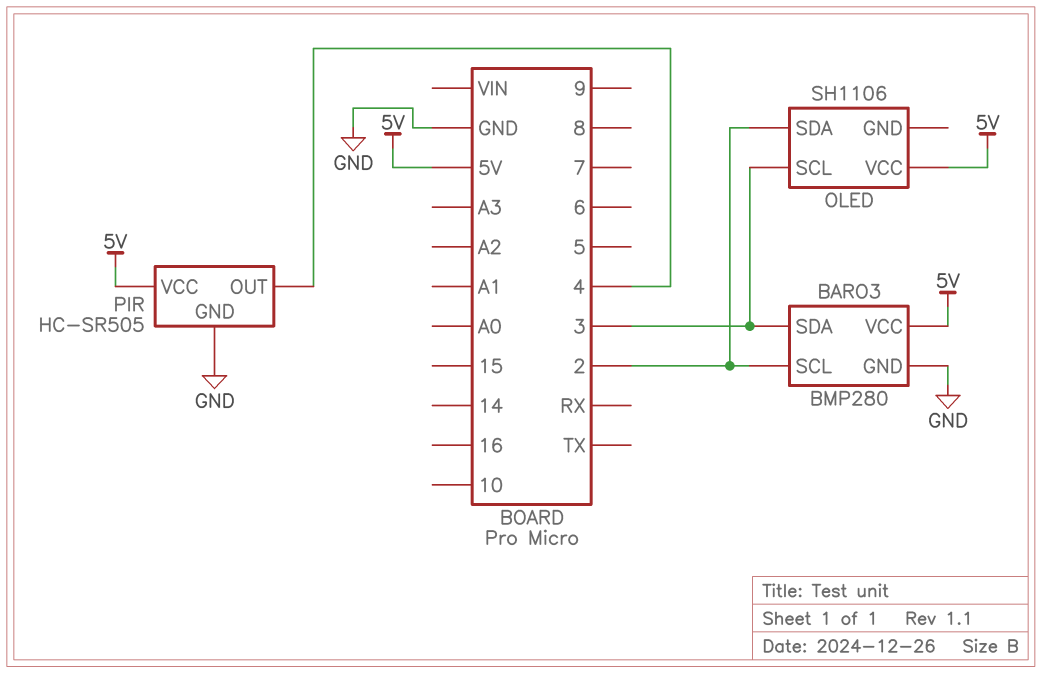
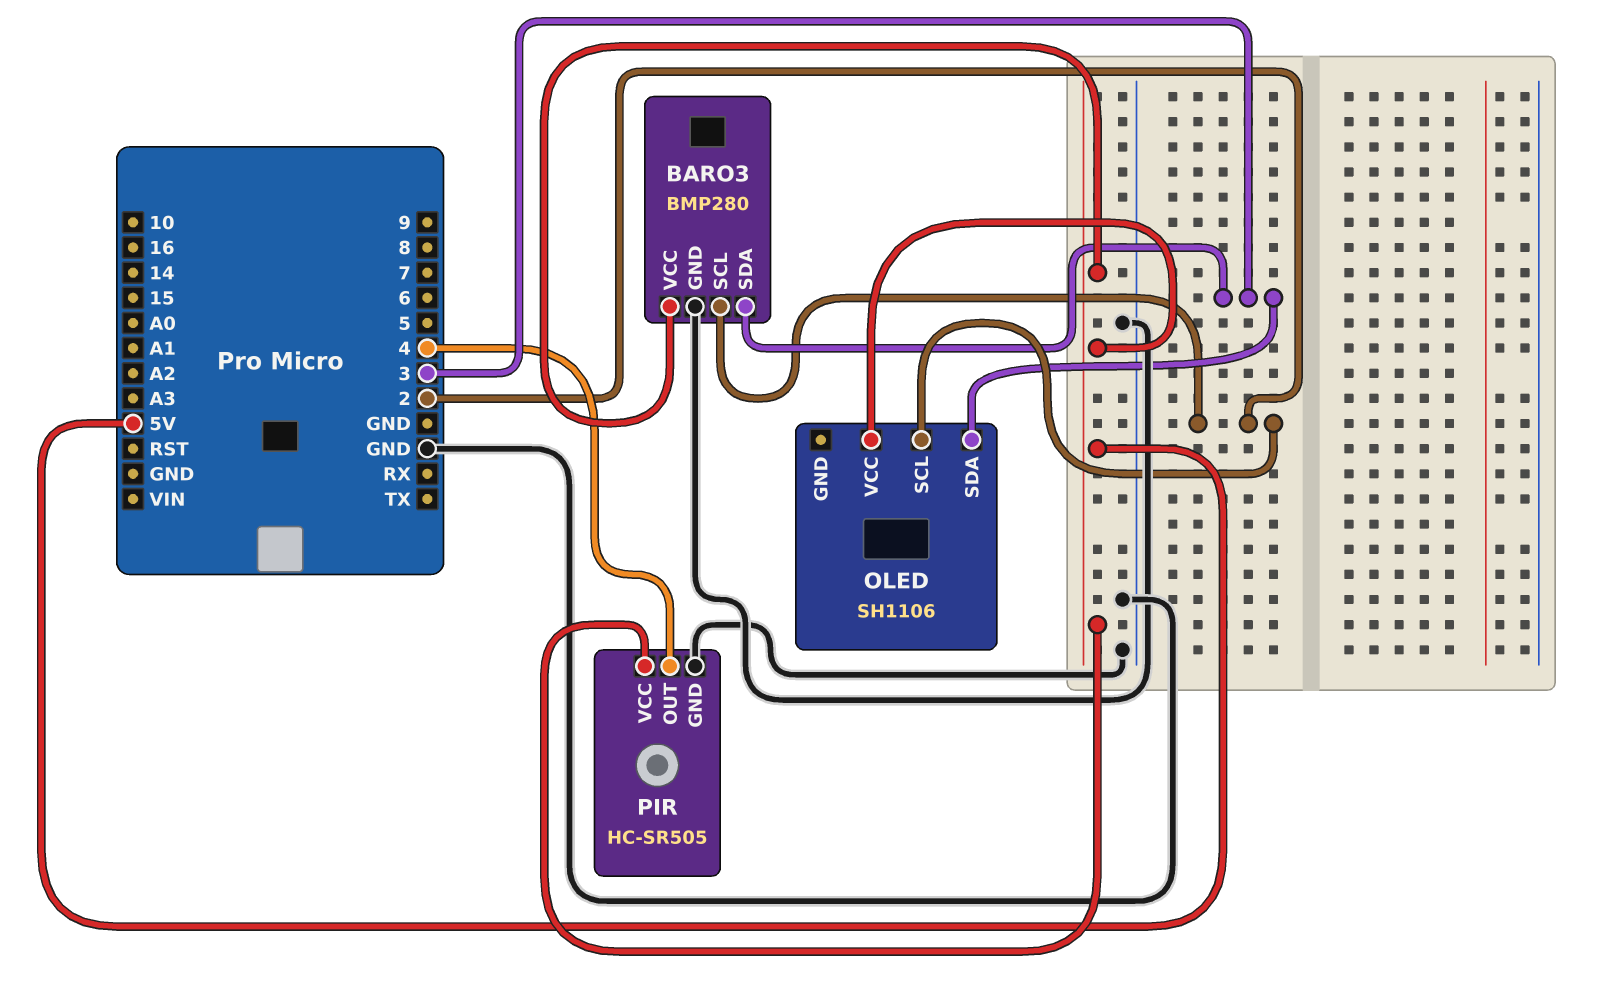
OLED pin SCL: 3 -> 2
OLED pin SDA: 2 -> 3

